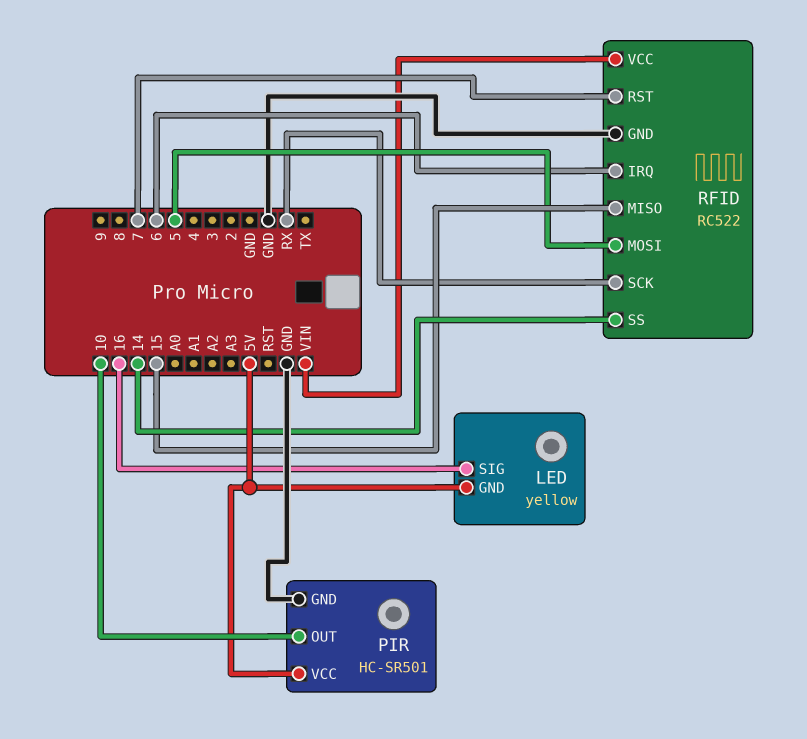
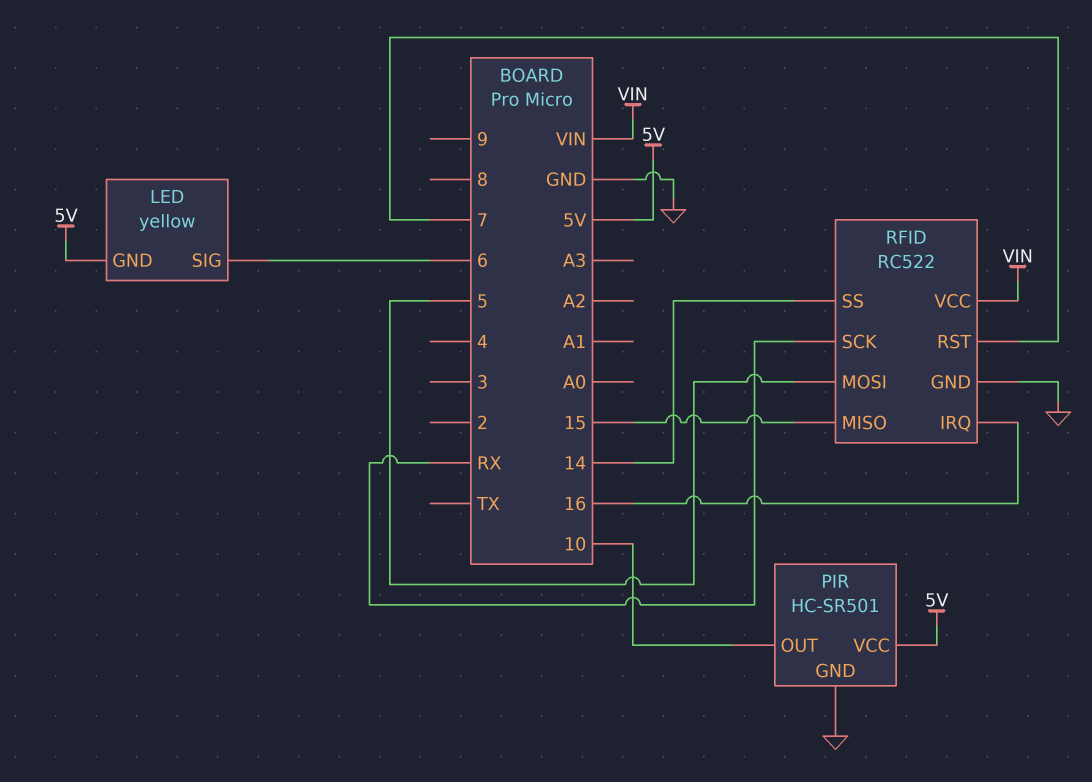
LED pin SIG: 16 -> 6
RFID pin IRQ: 6 -> 16

